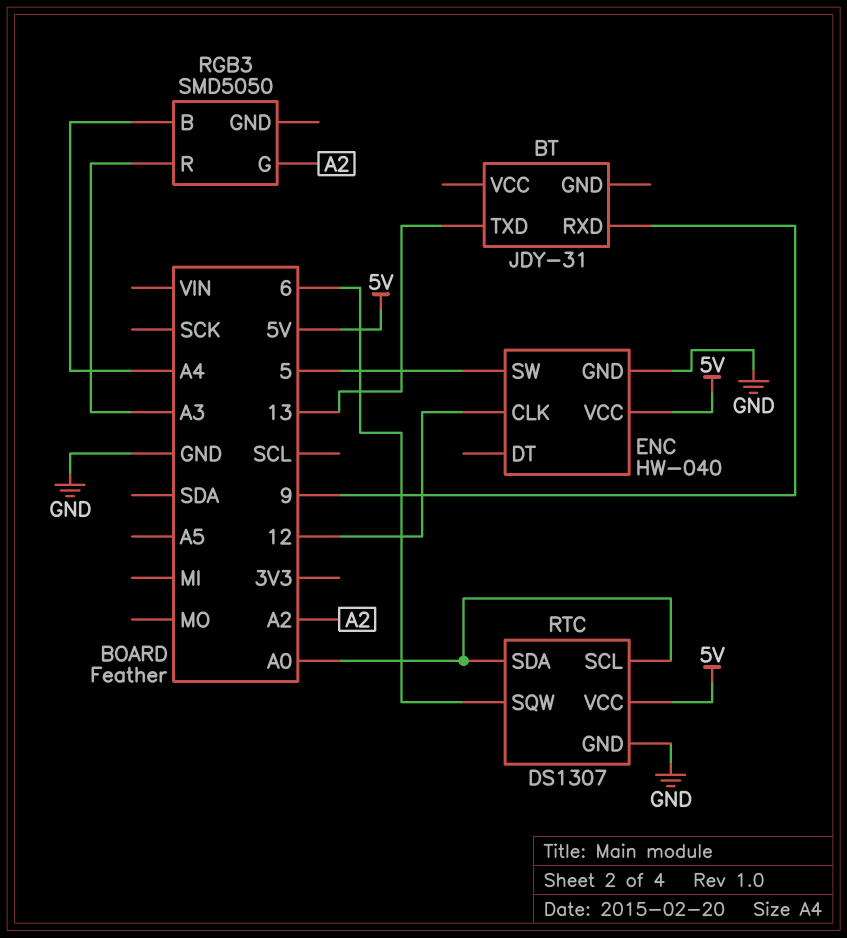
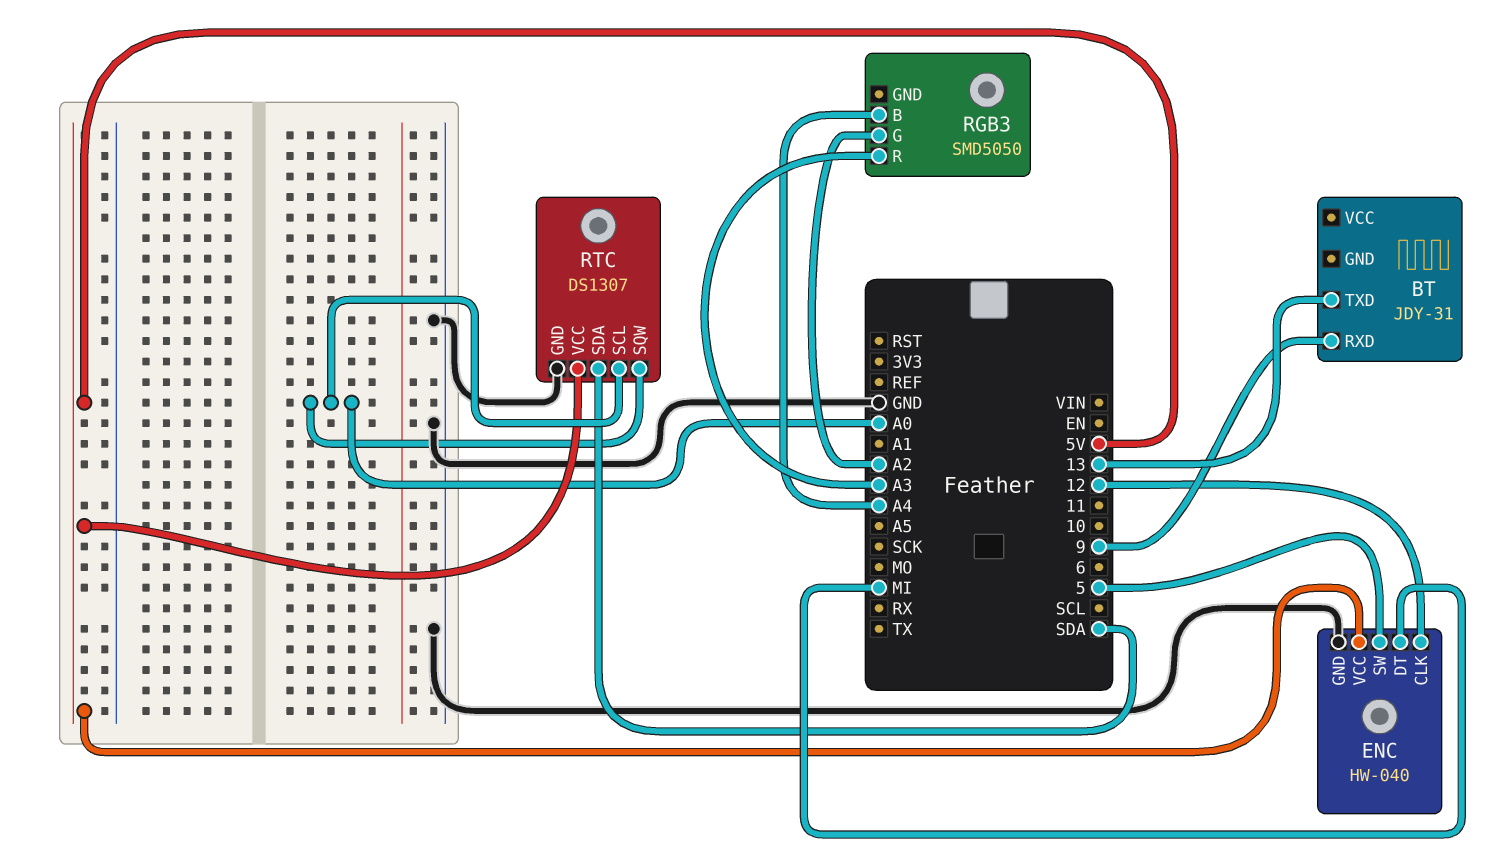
ENC pin DT: none -> MI
RTC pin SDA: A0 -> SDA
RTC pin SQW: 6 -> A0

